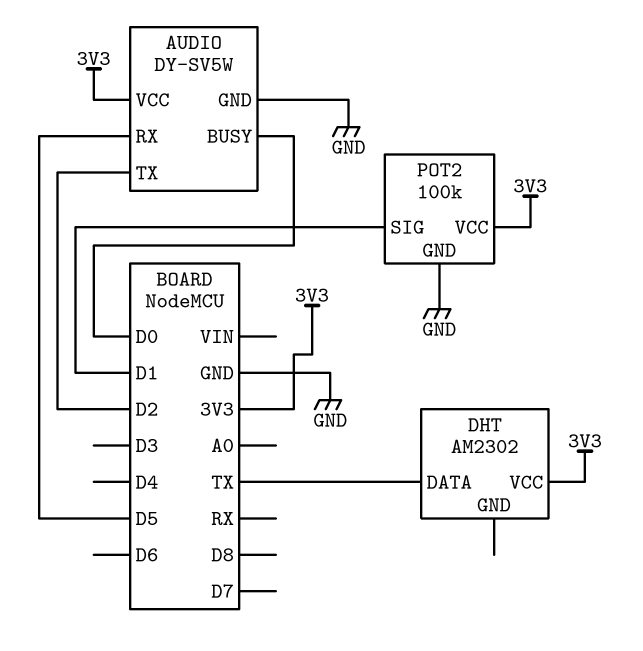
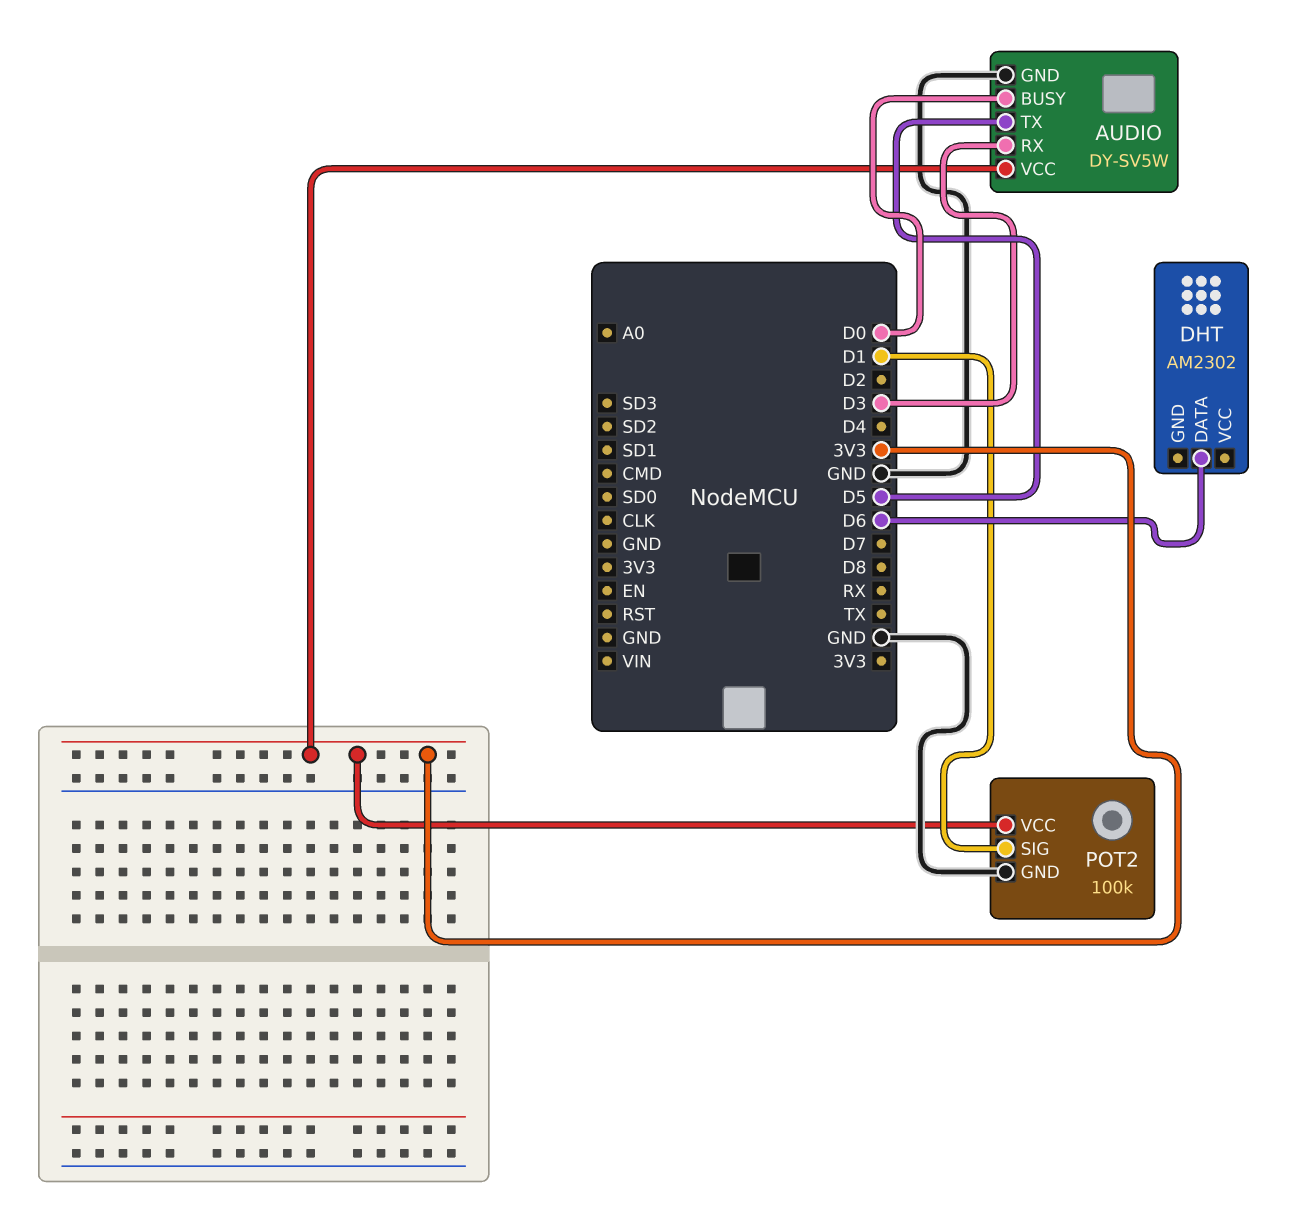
AUDIO pin RX: D5 -> D3
AUDIO pin TX: D2 -> D5
DHT pin DATA: TX -> D6
DHT pin VCC: 3V3 -> none

